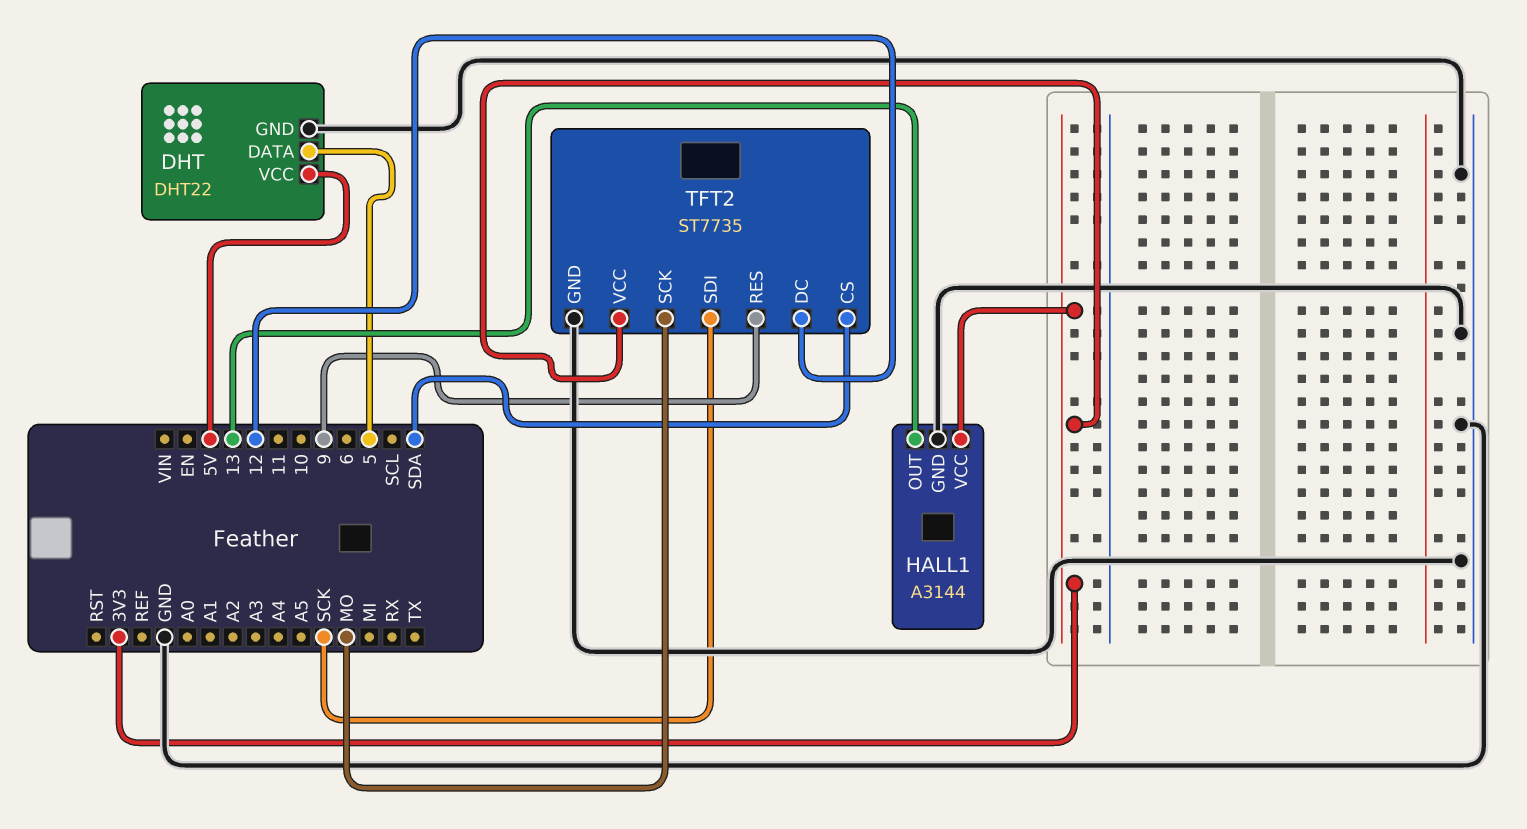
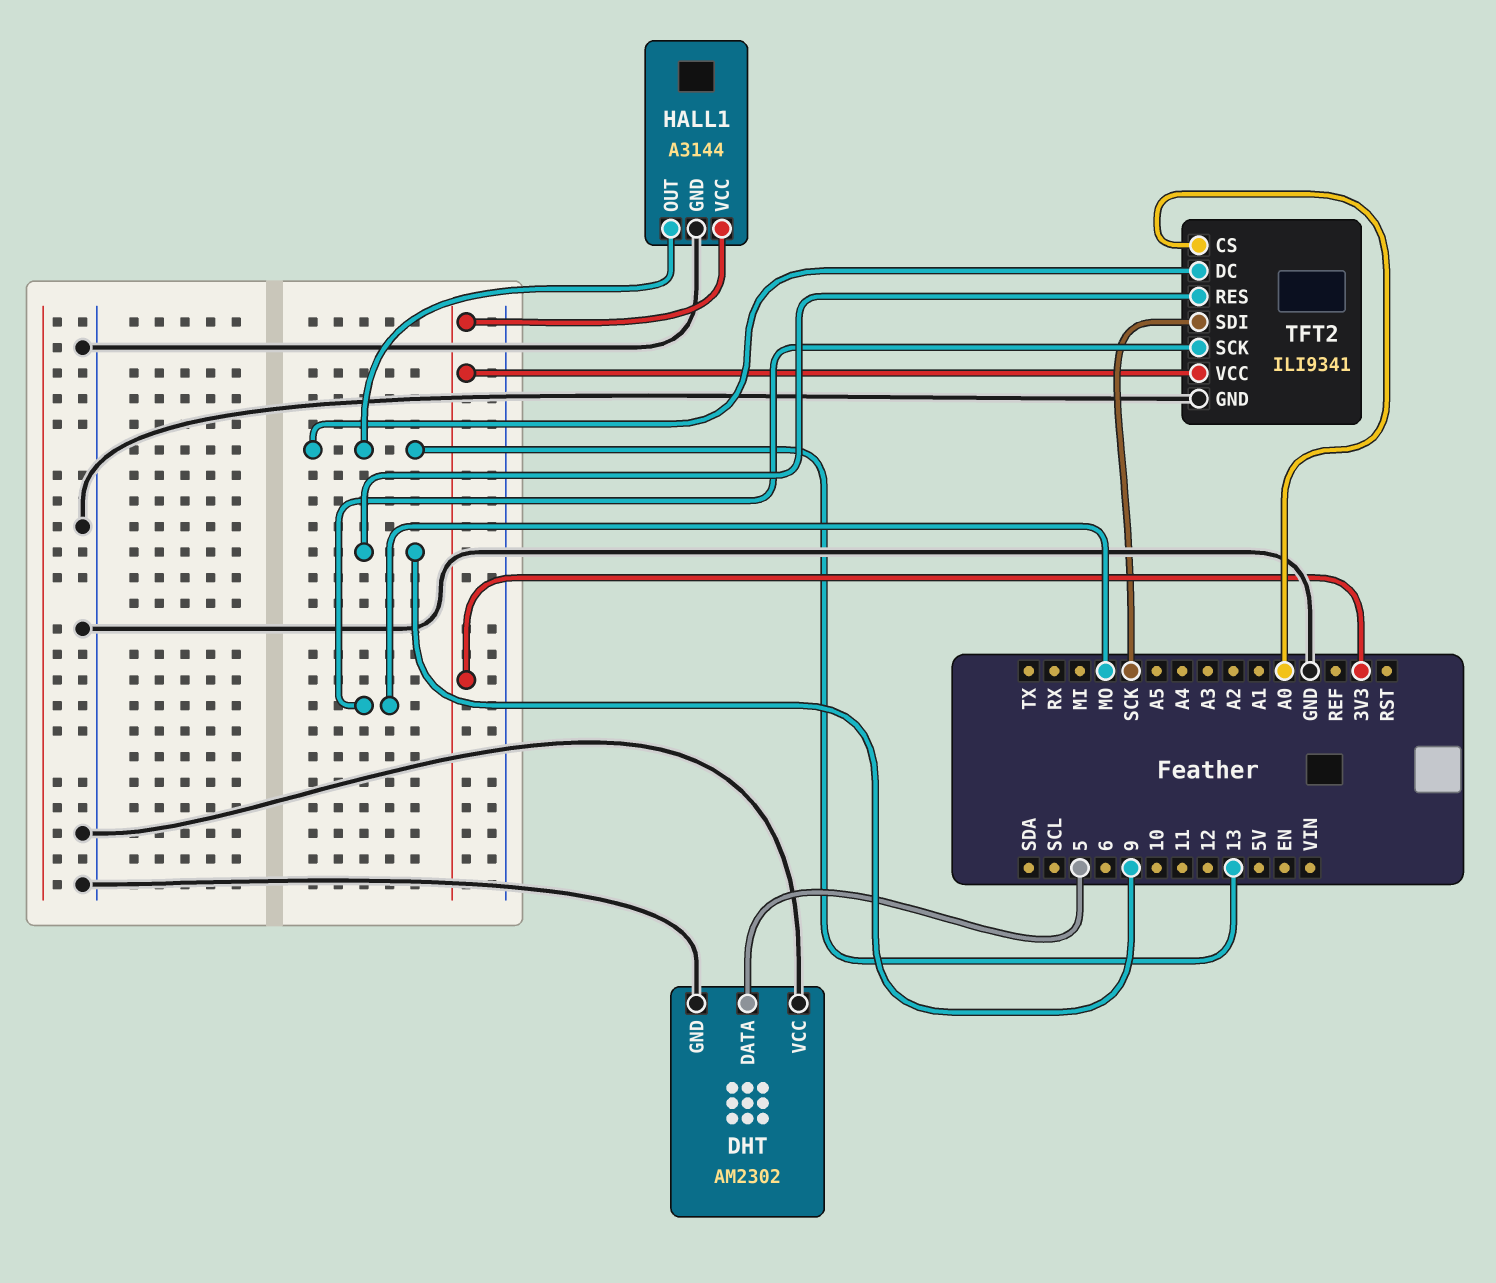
DHT: DHT22 -> AM2302
DHT pin VCC: 5V -> GND
TFT2: ST7735 -> ILI9341
TFT2 pin CS: SDA -> A0
TFT2 pin DC: 12 -> 13

